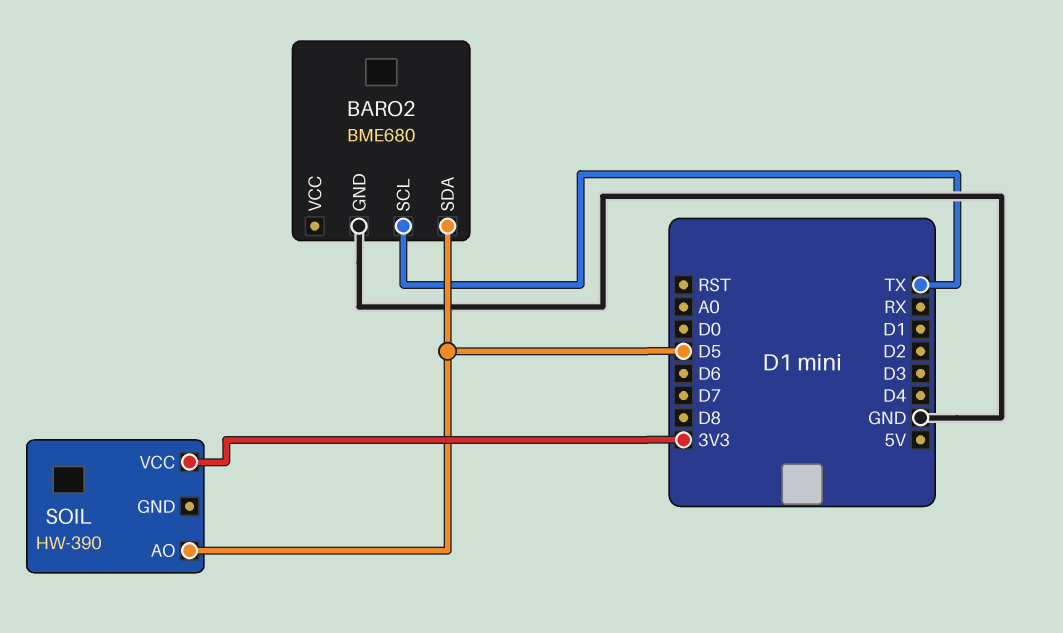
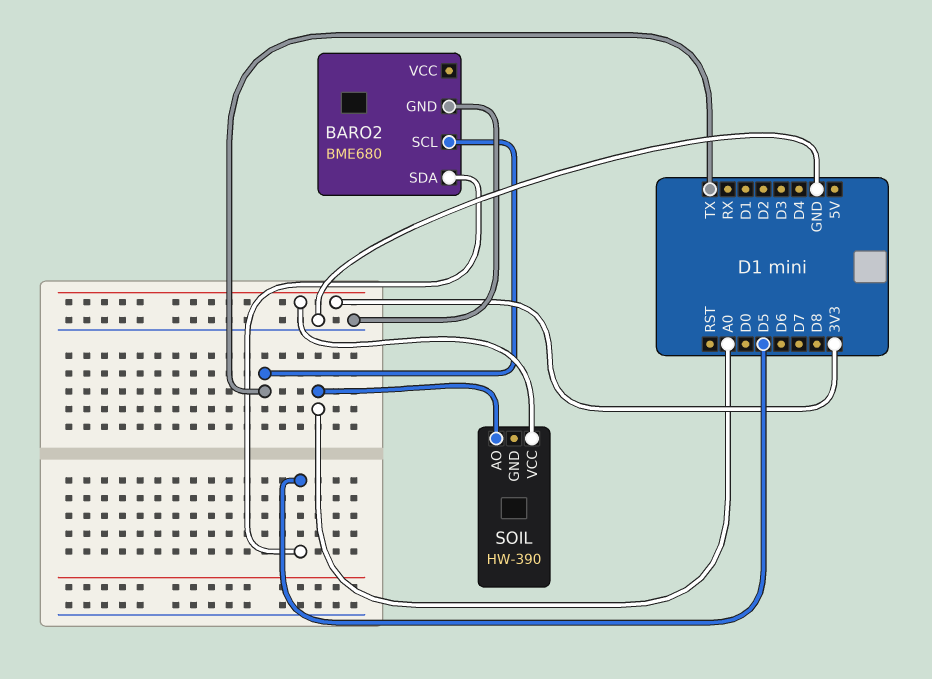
SOIL pin AO: D5 -> A0

